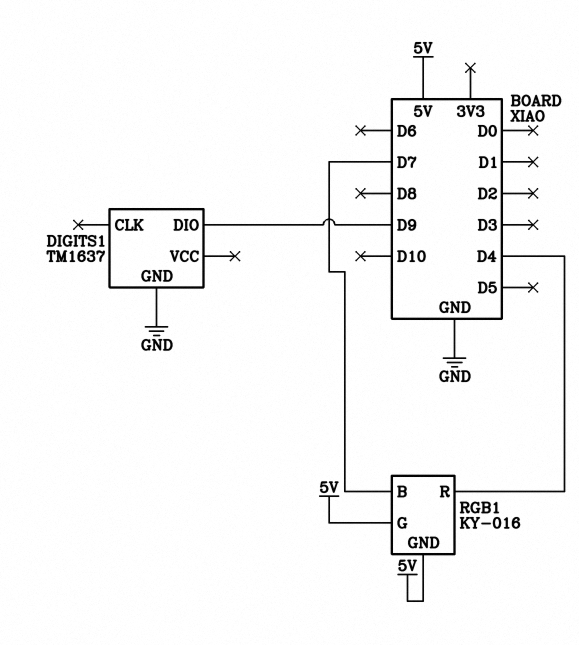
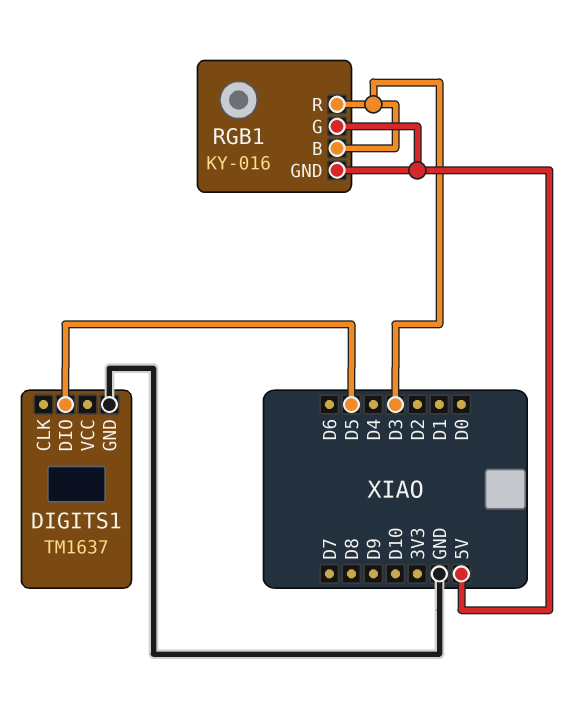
DIGITS1 pin DIO: D9 -> D5
RGB1 pin B: D7 -> D3
RGB1 pin R: D4 -> D3

